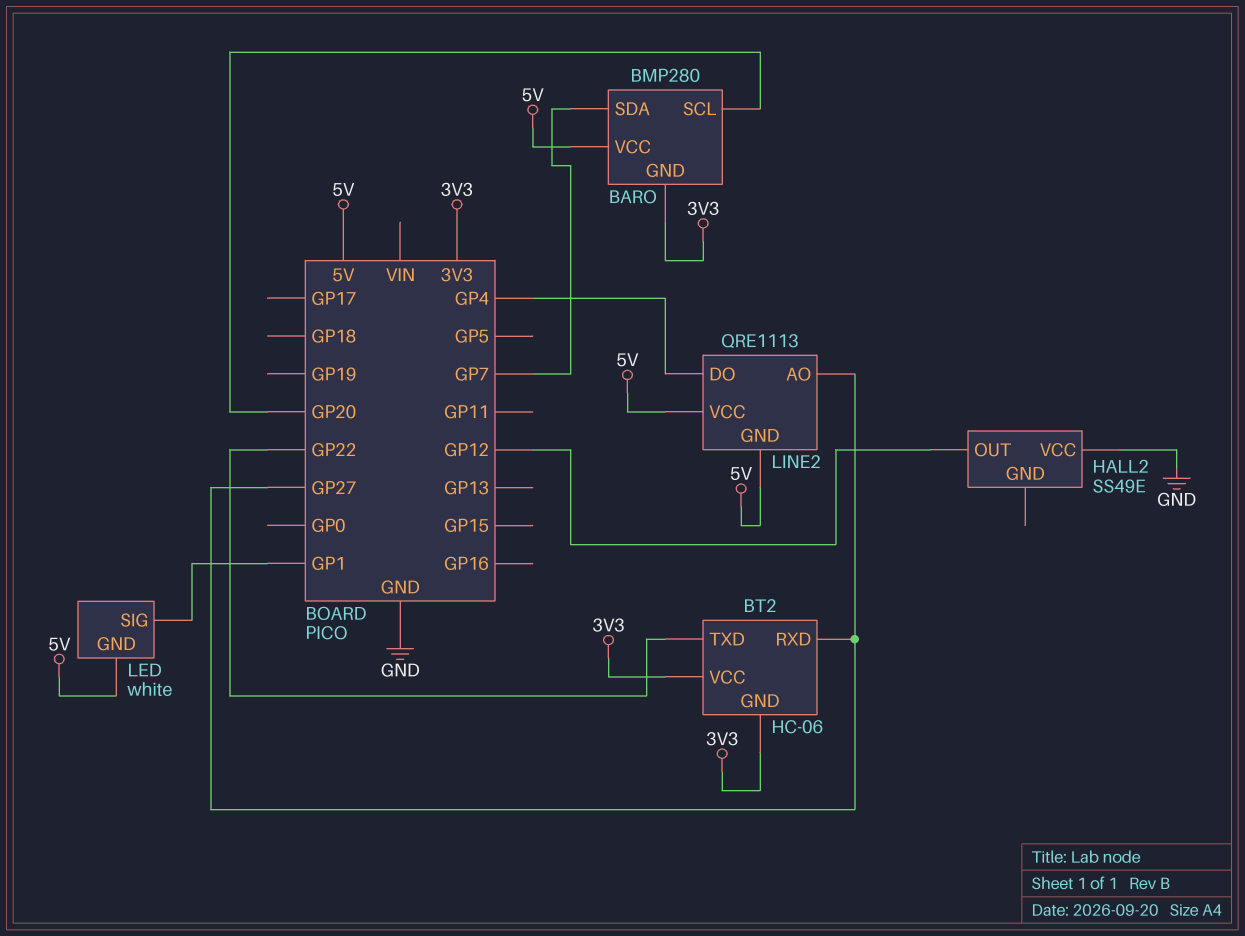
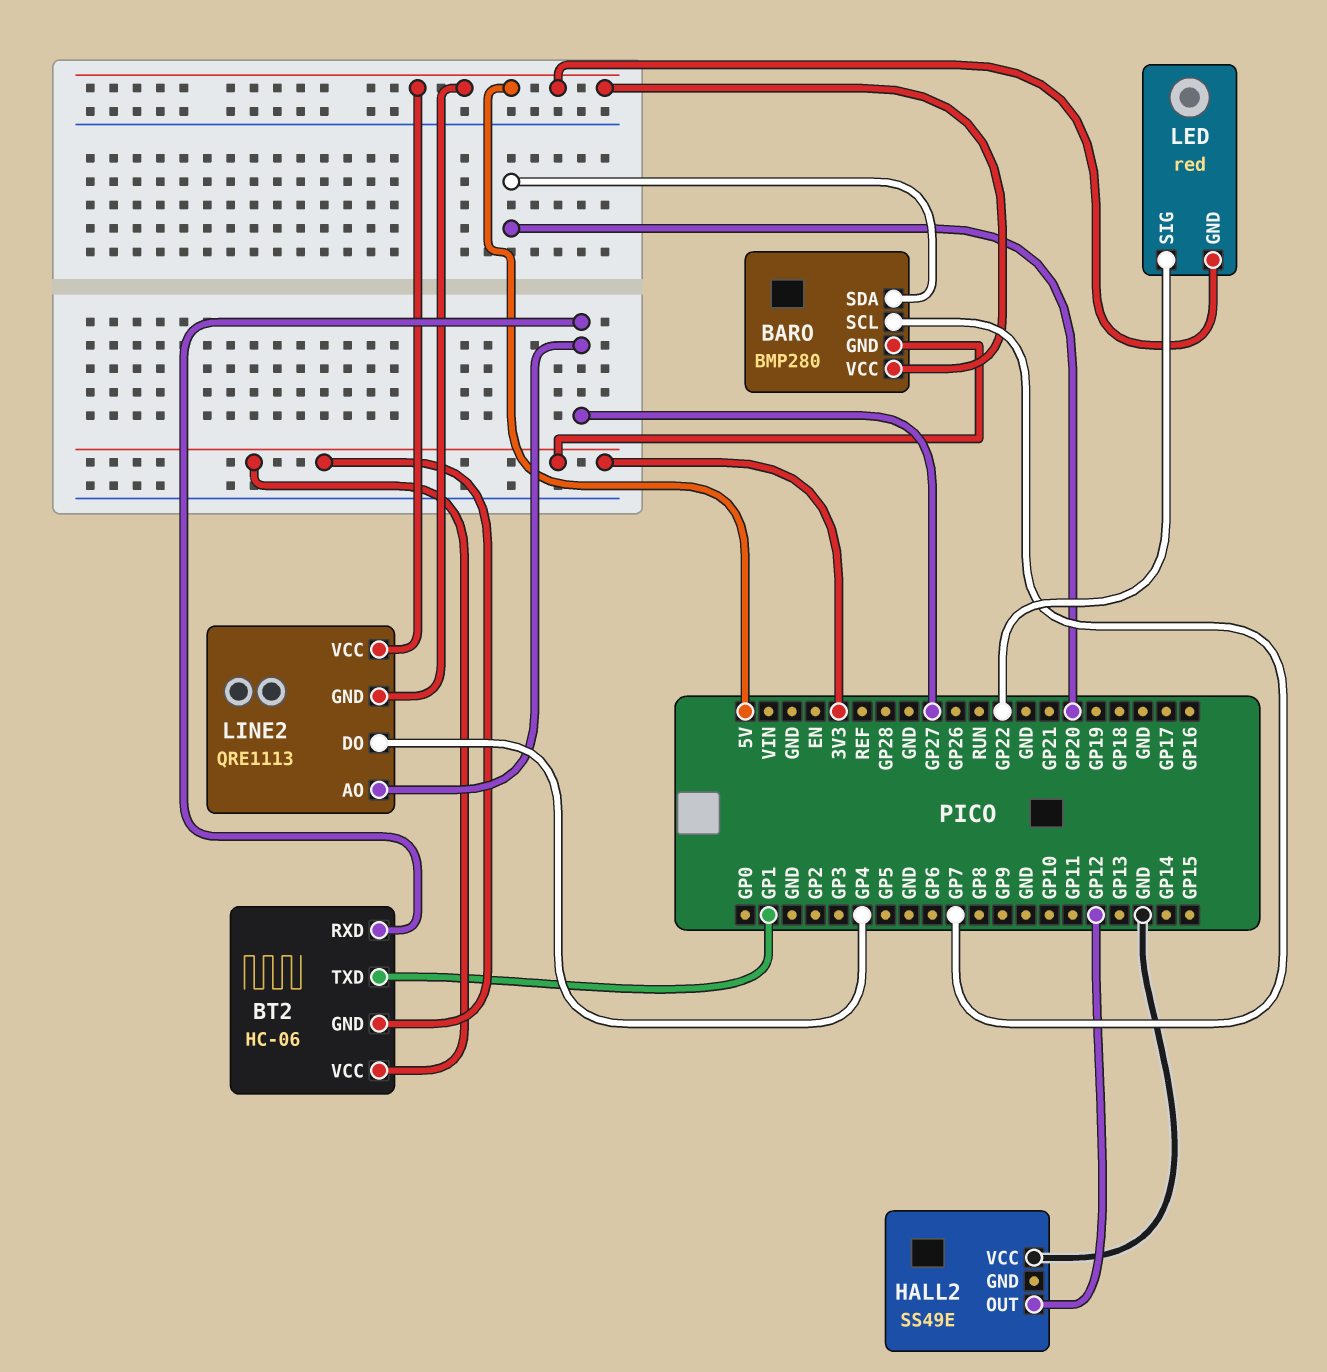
BARO pin SCL: GP20 -> GP7
BARO pin SDA: GP7 -> GP20
BT2 pin TXD: GP22 -> GP1
LED: white -> red
LED pin SIG: GP1 -> GP22

